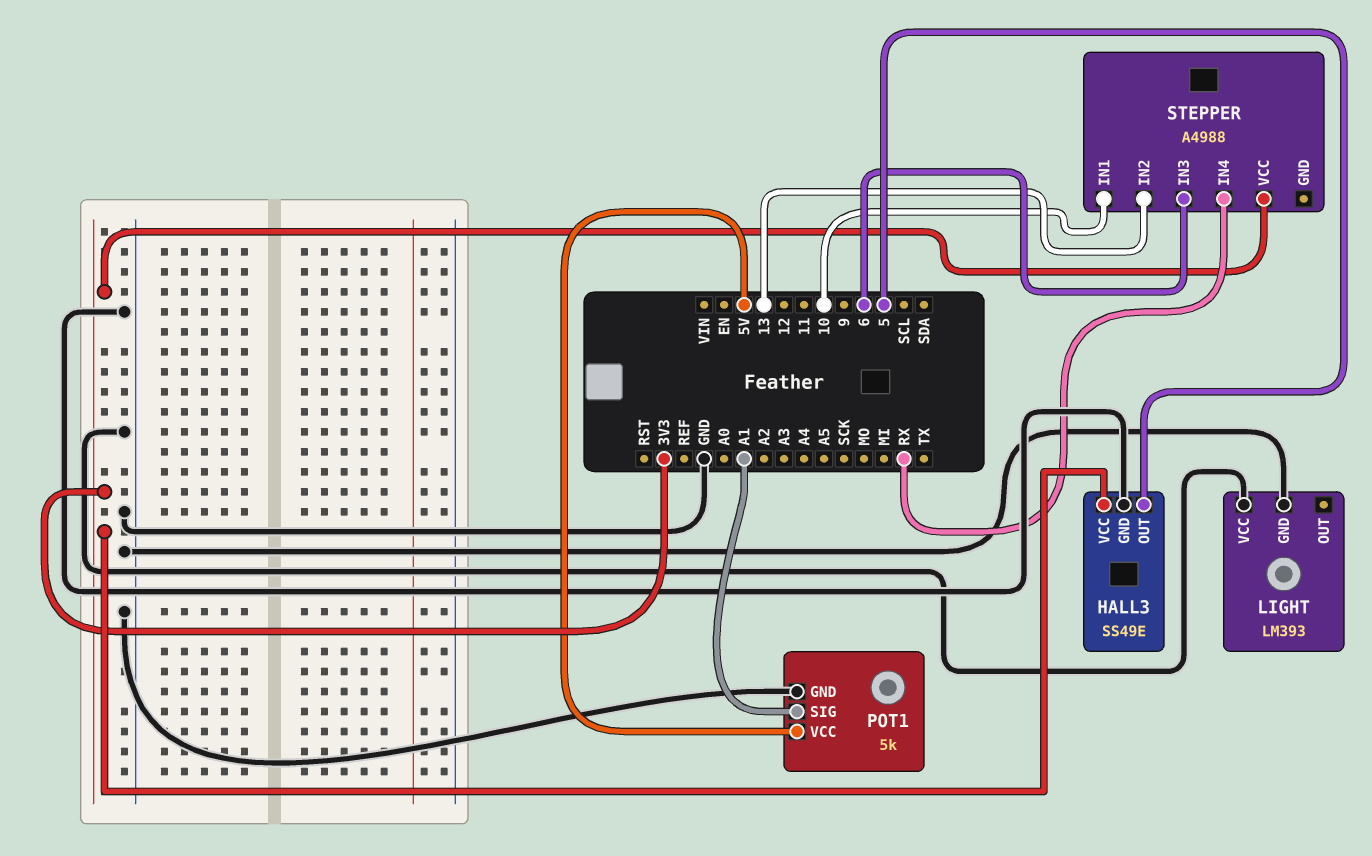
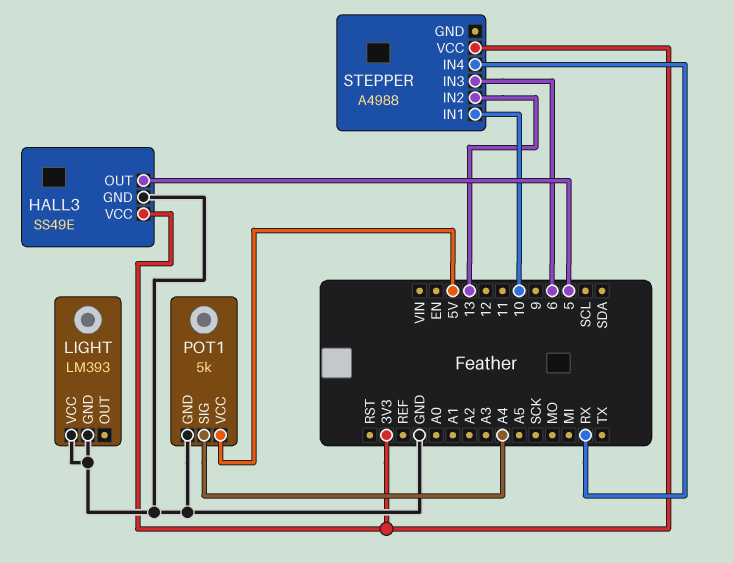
POT1 pin SIG: A1 -> A4

